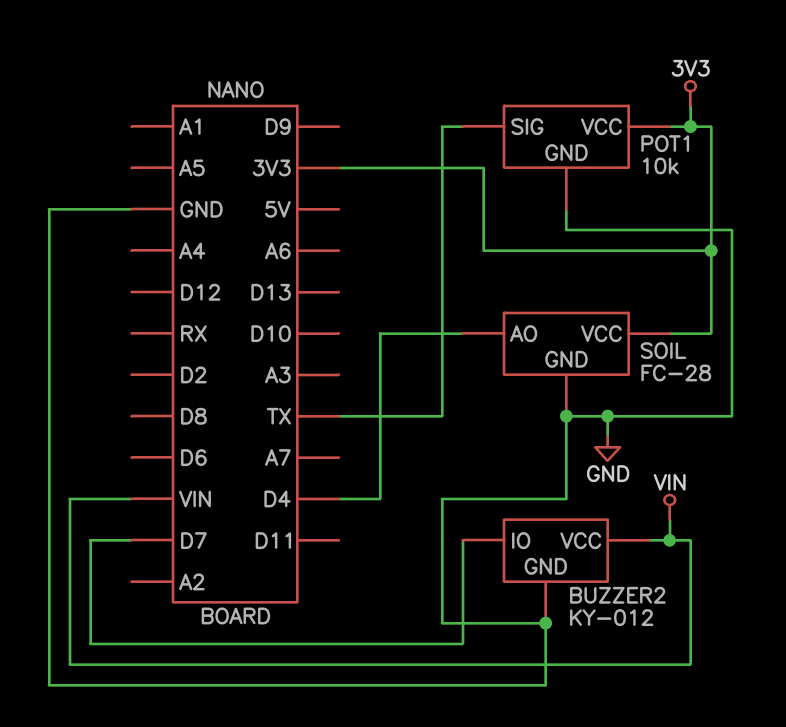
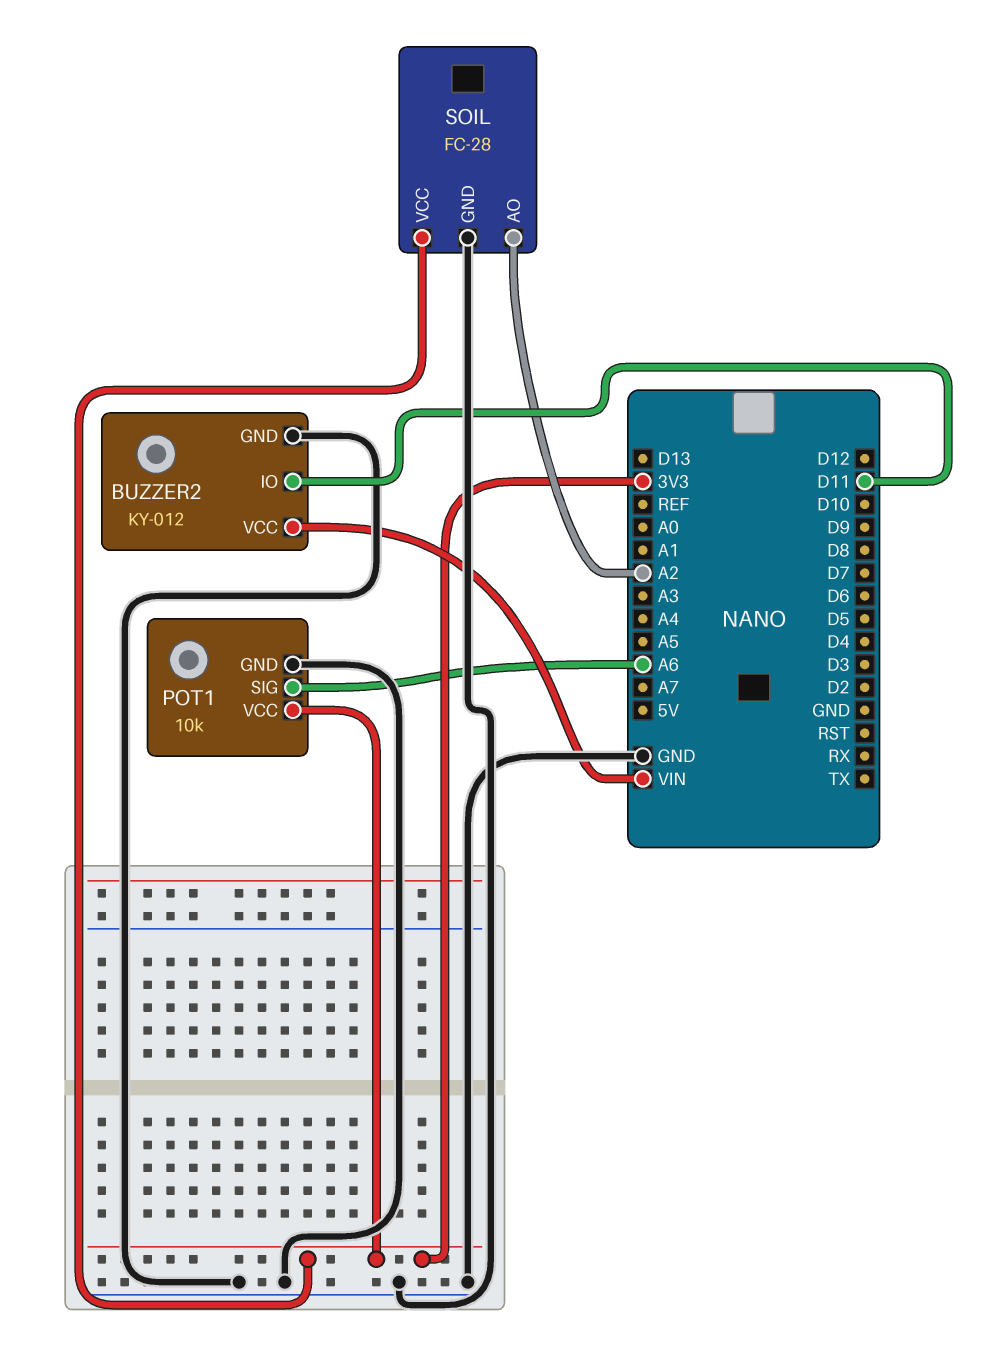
BUZZER2 pin IO: D7 -> D11
POT1 pin SIG: TX -> A6
SOIL pin AO: D4 -> A2

